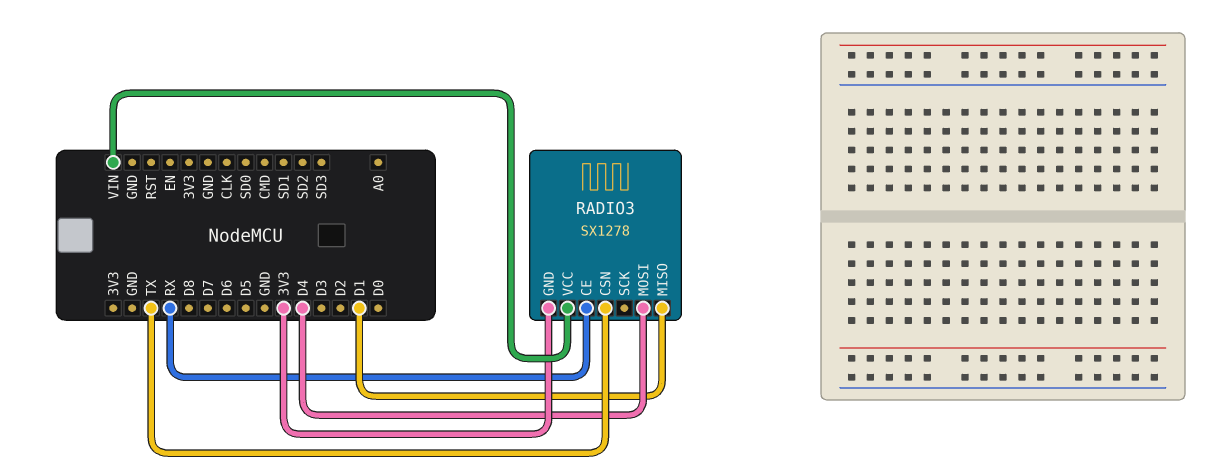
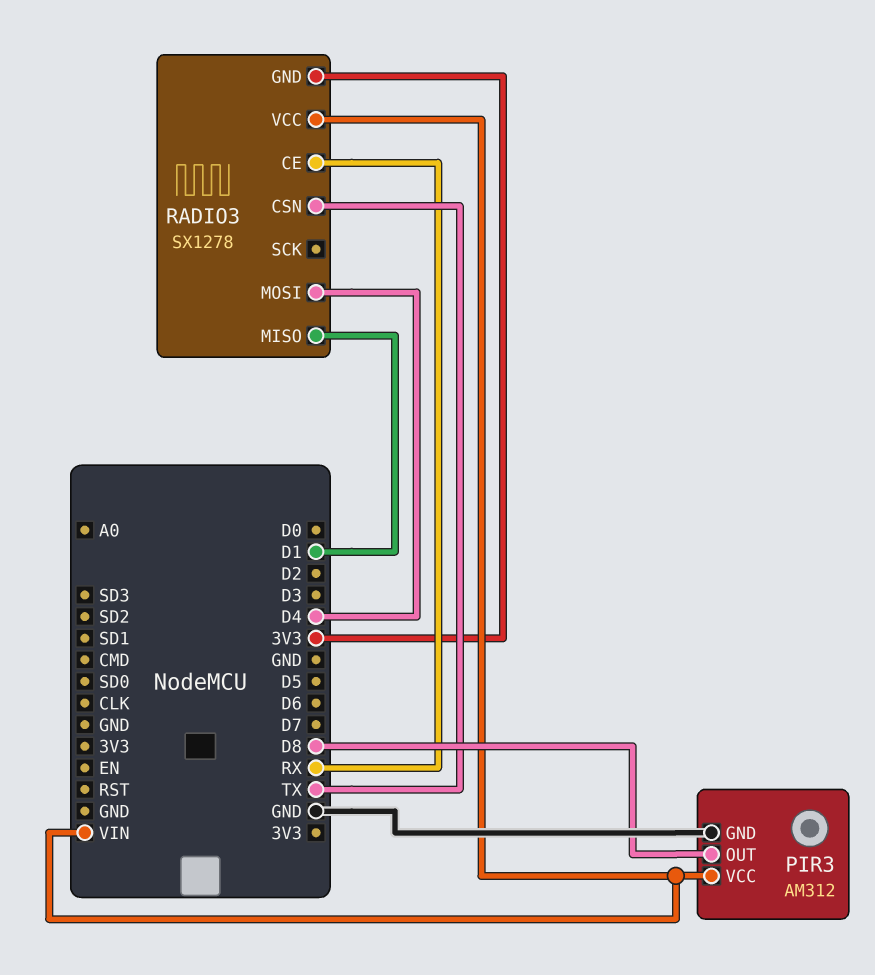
PIR3: none -> AM312
PIR3 pin GND: none -> GND
PIR3 pin OUT: none -> D8
PIR3 pin VCC: none -> VIN

